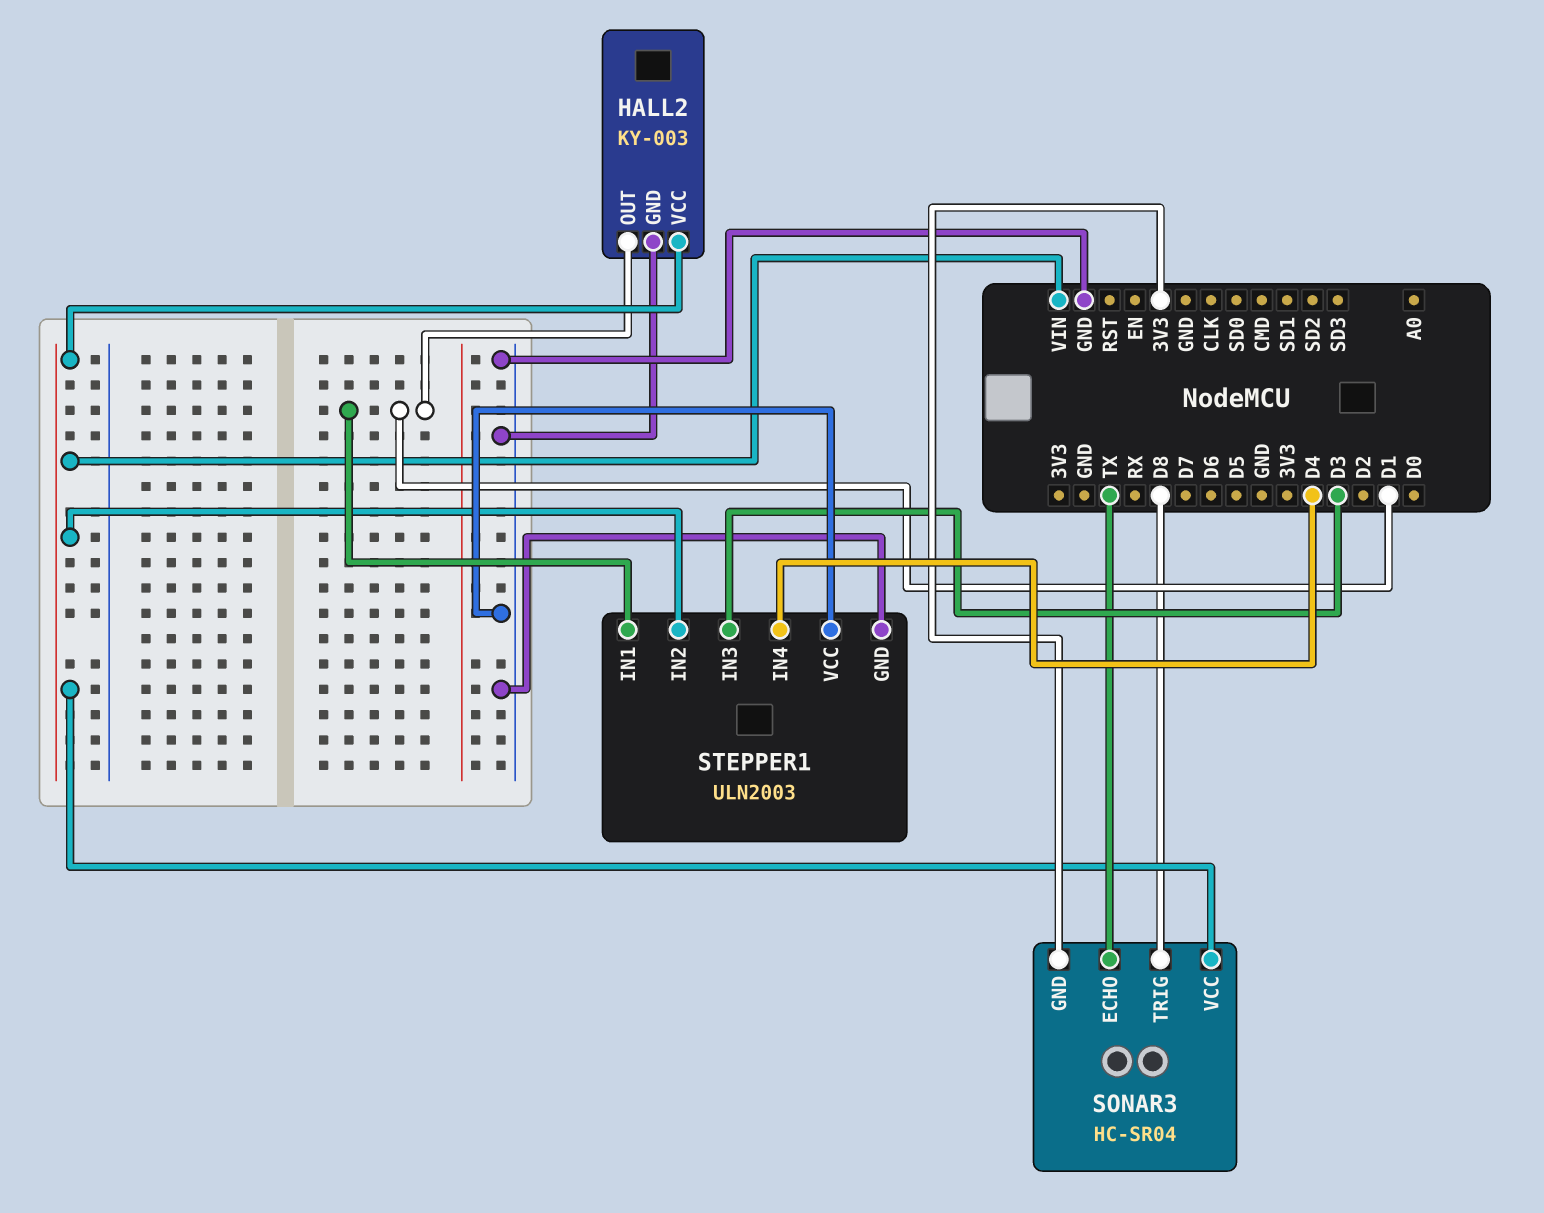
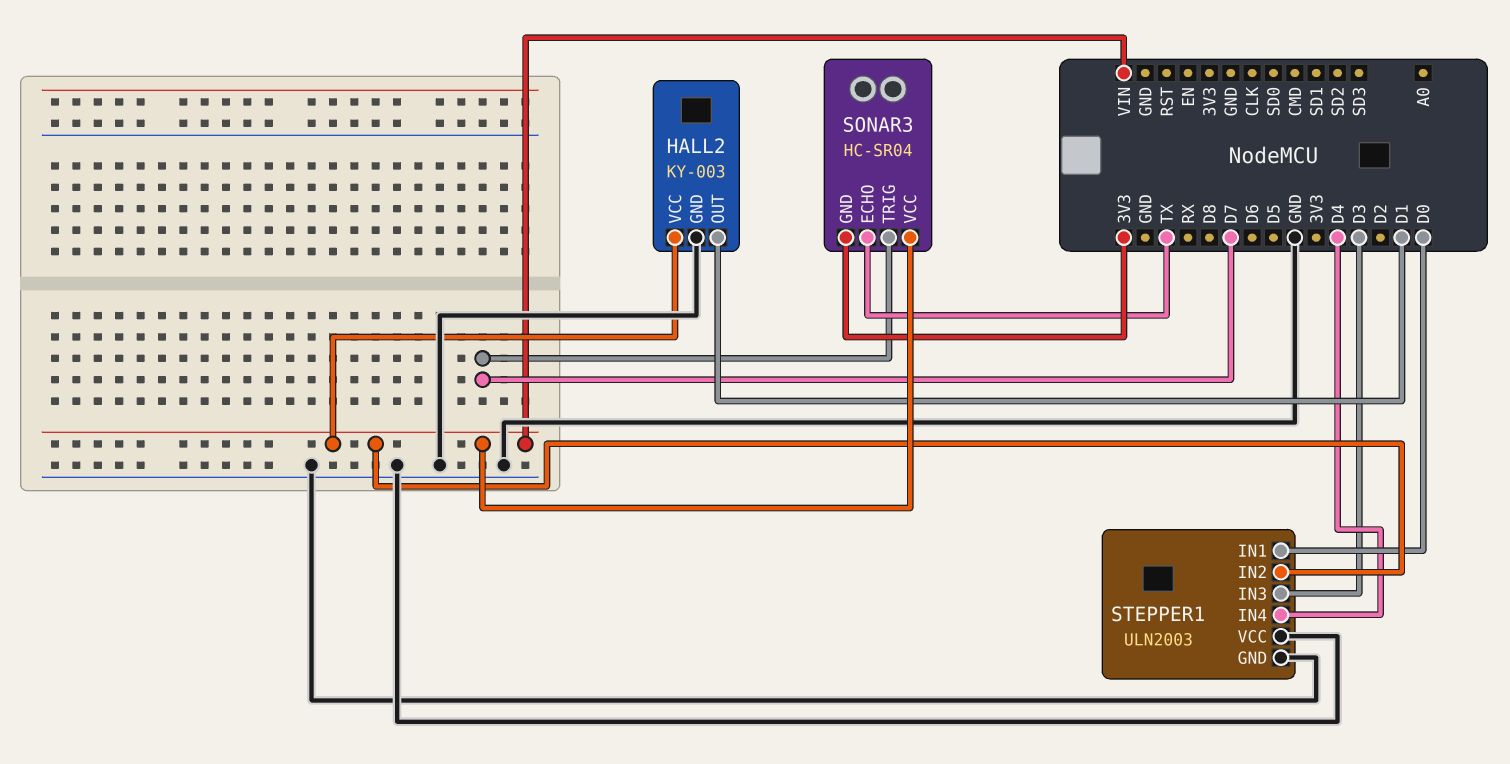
SONAR3 pin TRIG: D8 -> D7
STEPPER1 pin IN1: D1 -> D0

